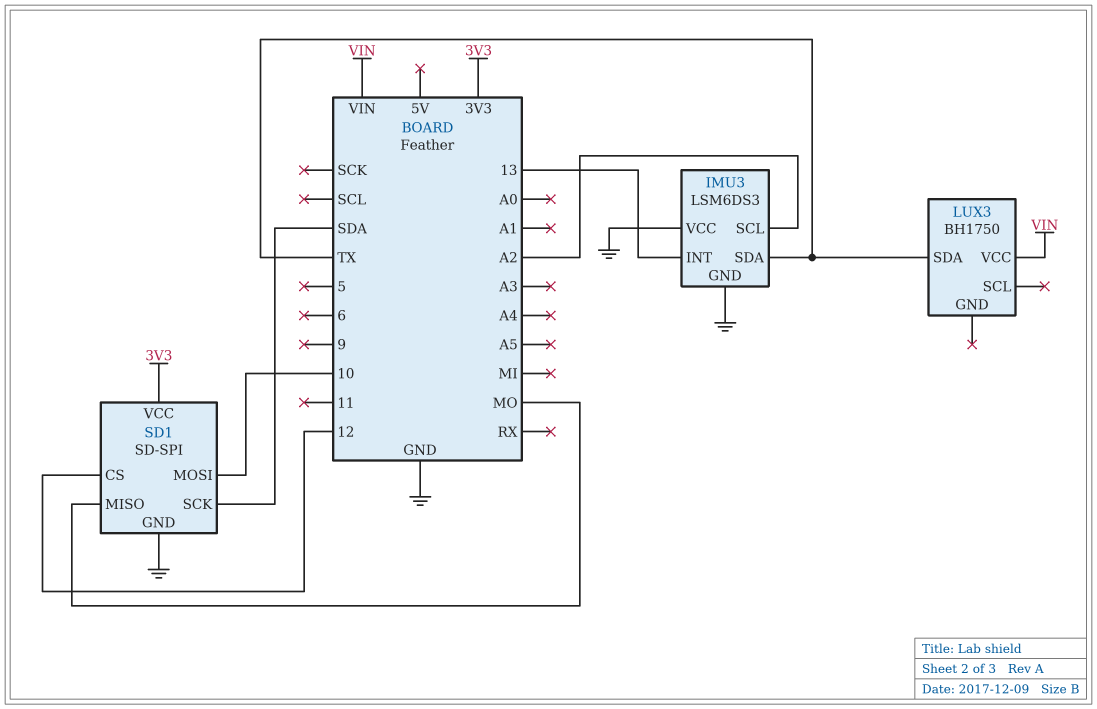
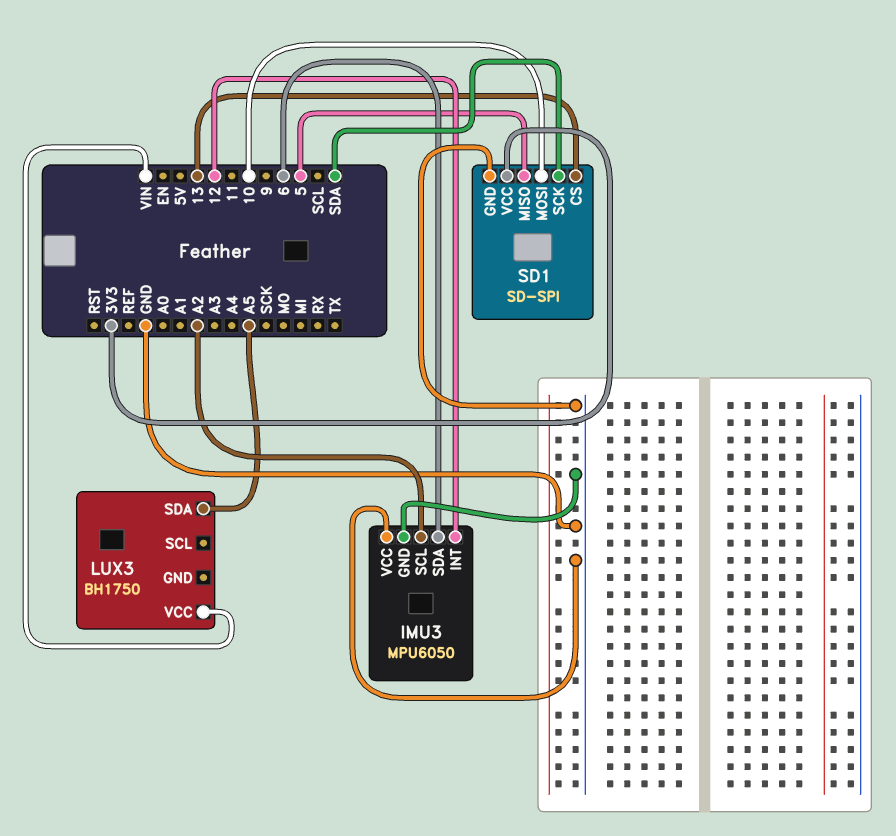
IMU3: LSM6DS3 -> MPU6050
IMU3 pin INT: 13 -> 12
IMU3 pin SDA: TX -> 6
LUX3 pin SDA: TX -> A5
SD1 pin CS: 12 -> 13
SD1 pin MISO: MO -> 5

